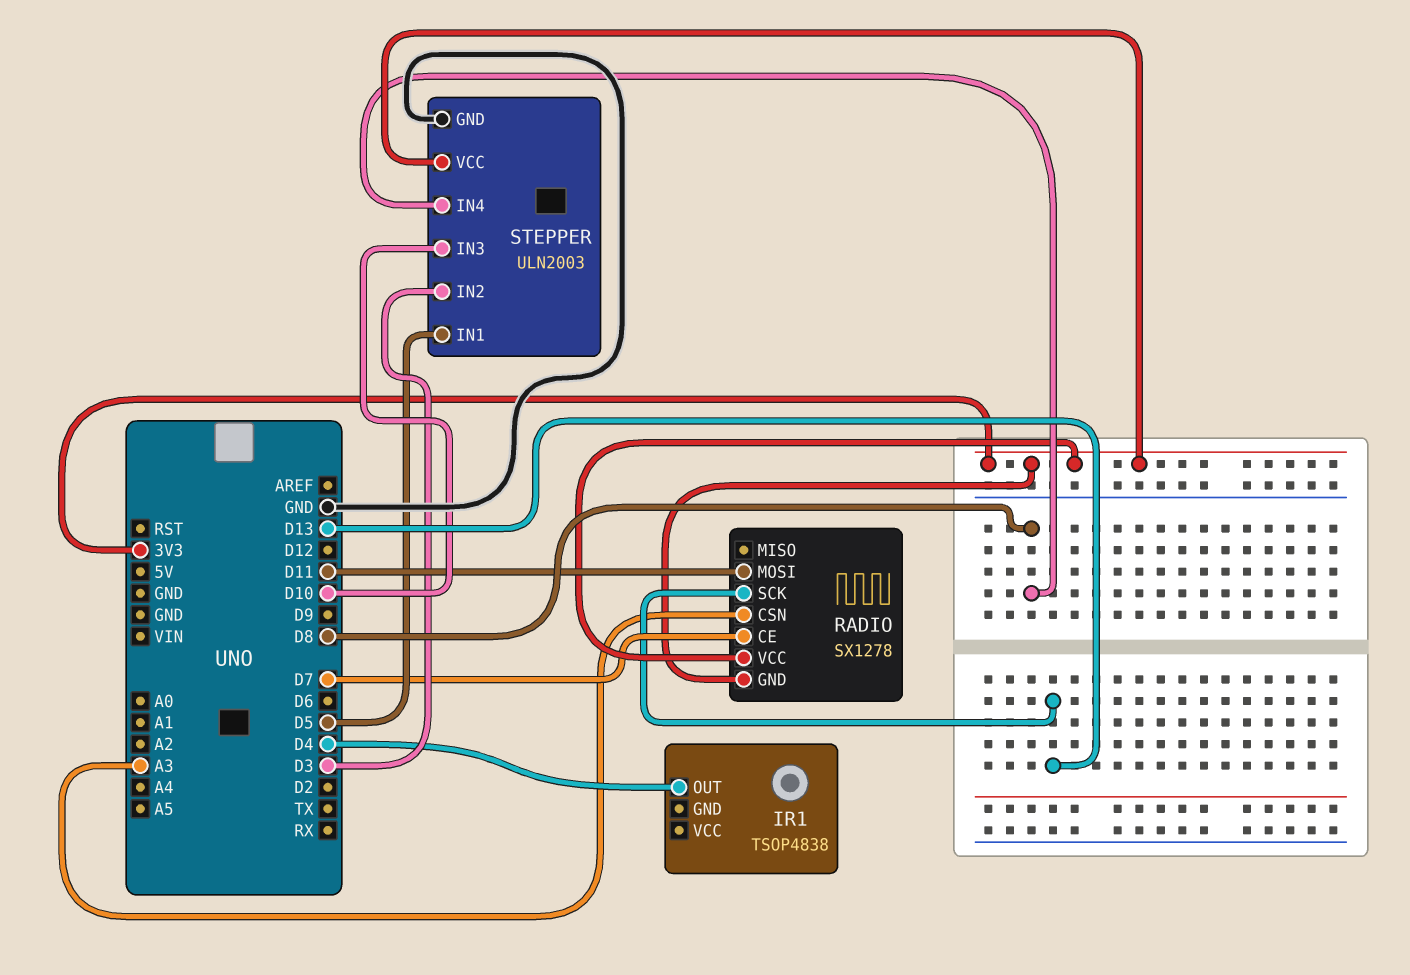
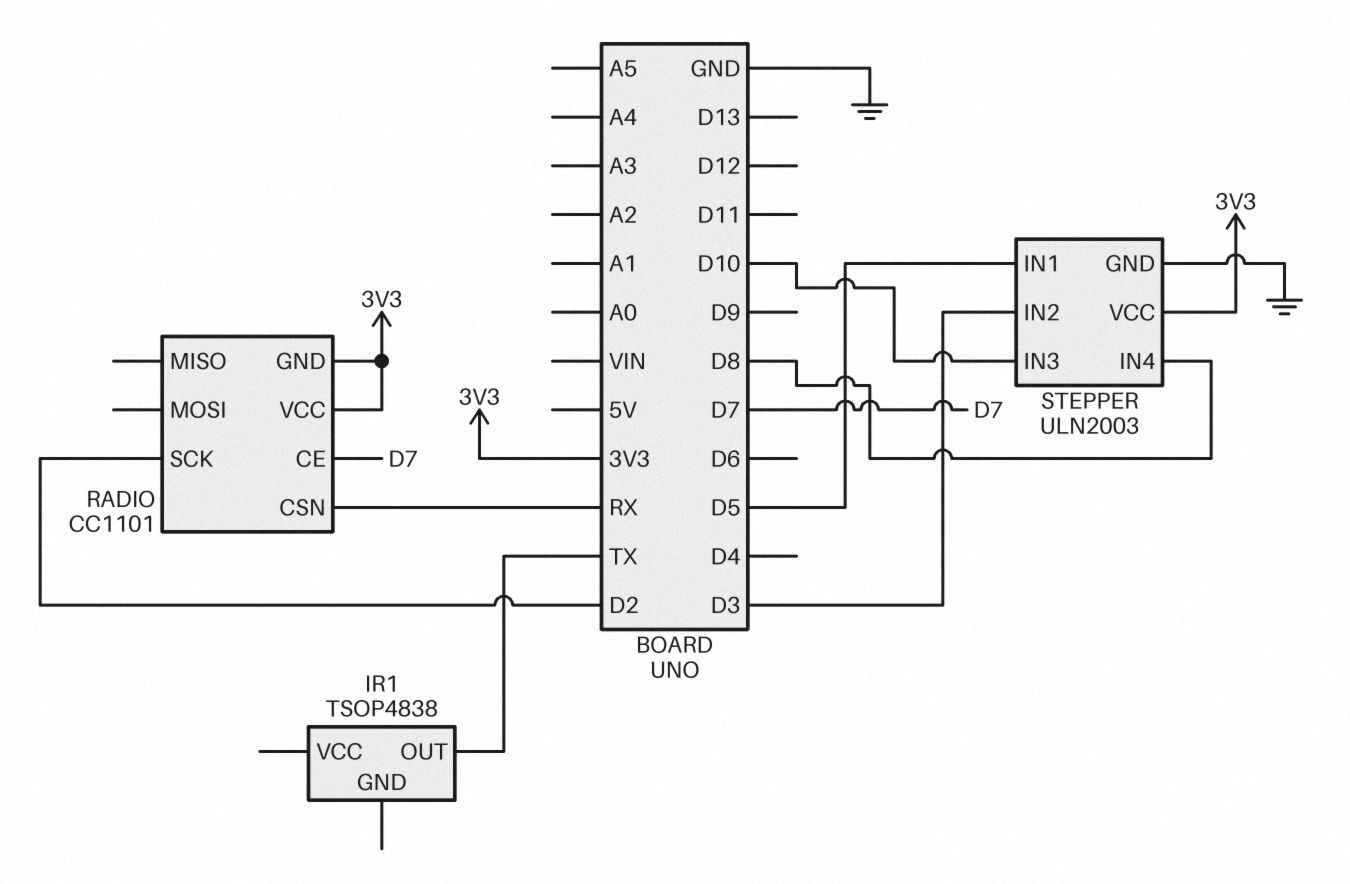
IR1 pin OUT: D4 -> TX
RADIO: SX1278 -> CC1101
RADIO pin CSN: A3 -> RX
RADIO pin MOSI: D11 -> none
RADIO pin SCK: D13 -> D2

